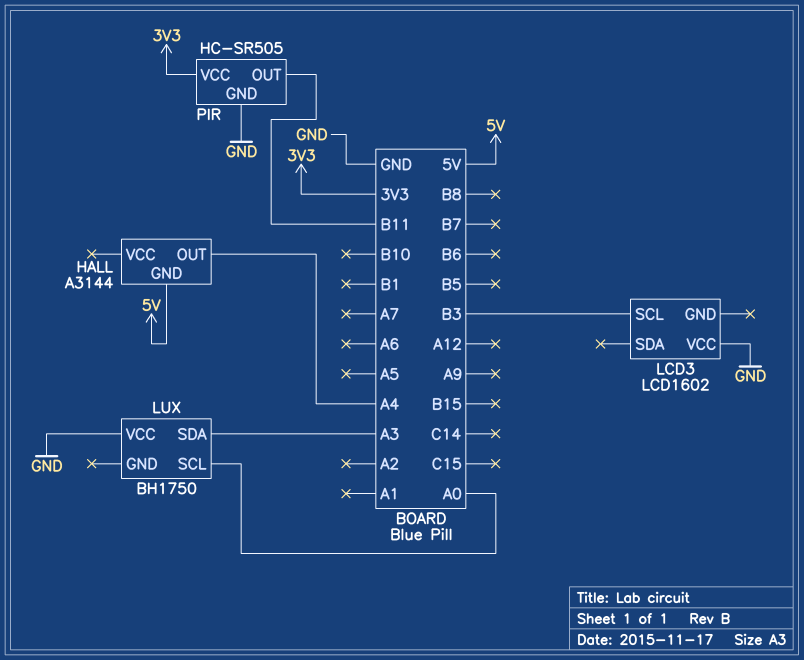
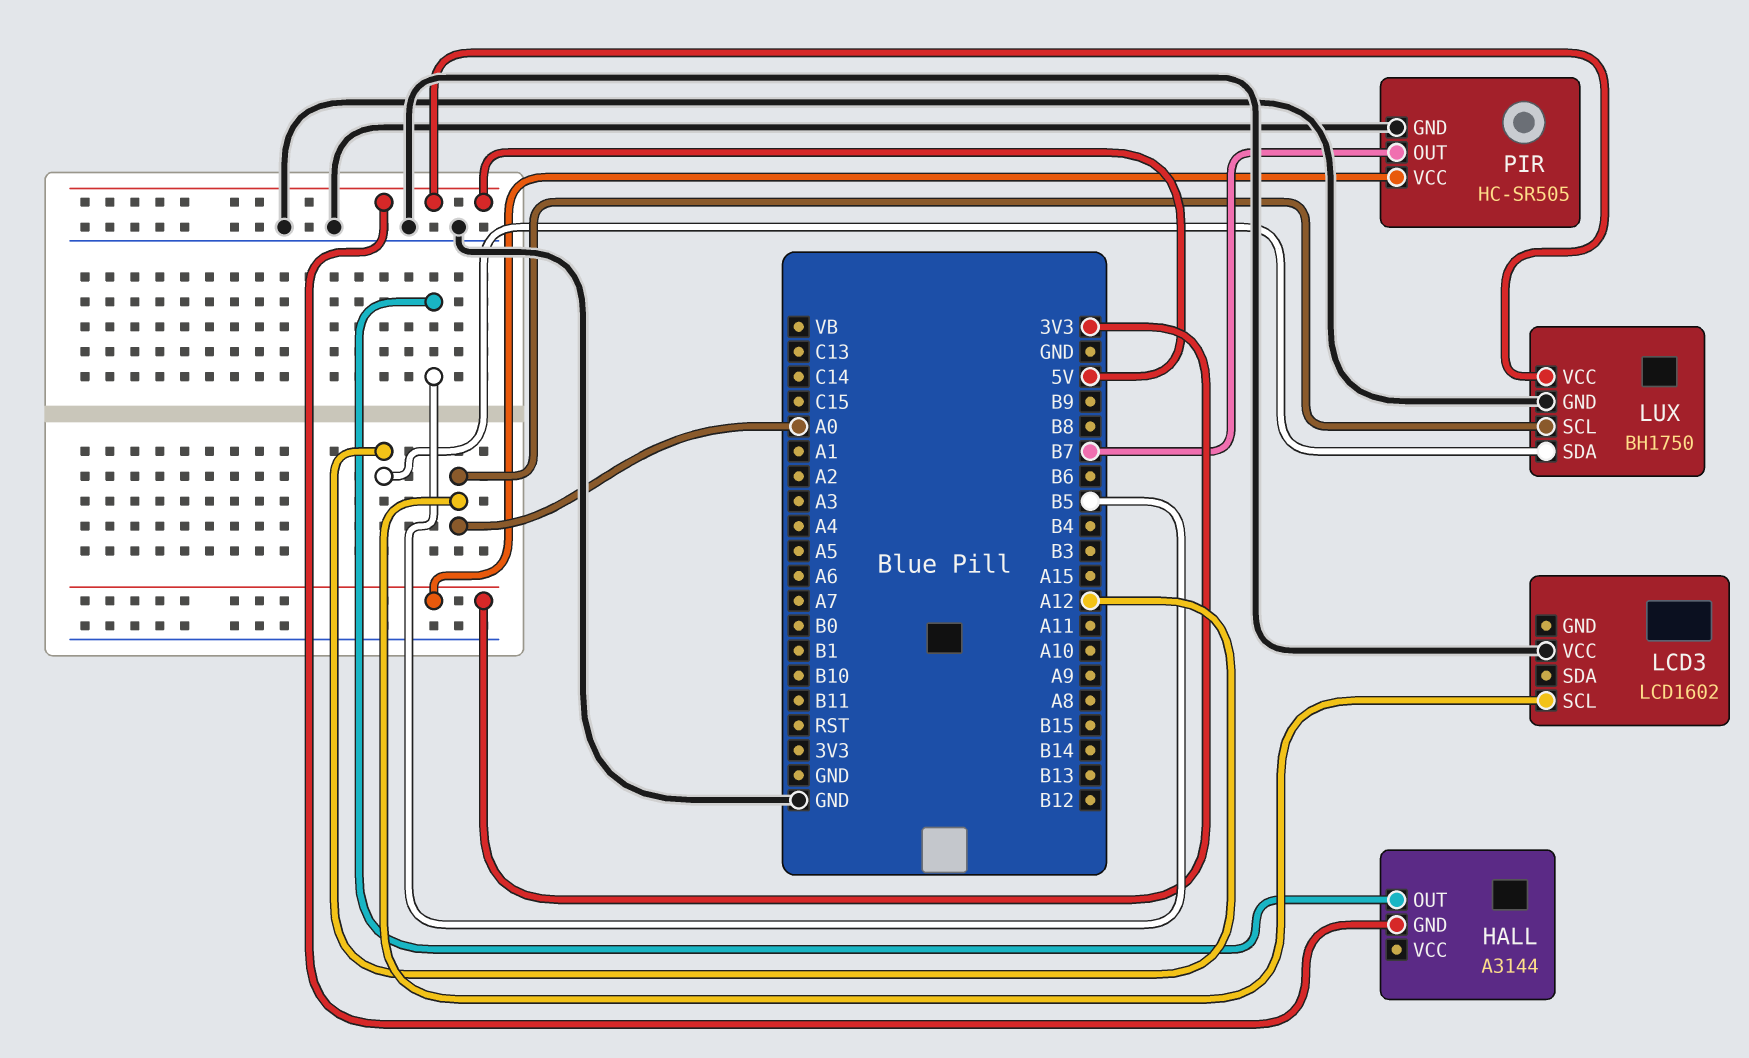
HALL pin OUT: A4 -> B5
LCD3 pin SCL: B3 -> A0
LUX pin GND: none -> GND
LUX pin SDA: A3 -> A12
LUX pin VCC: GND -> 5V
PIR pin OUT: B11 -> B7

